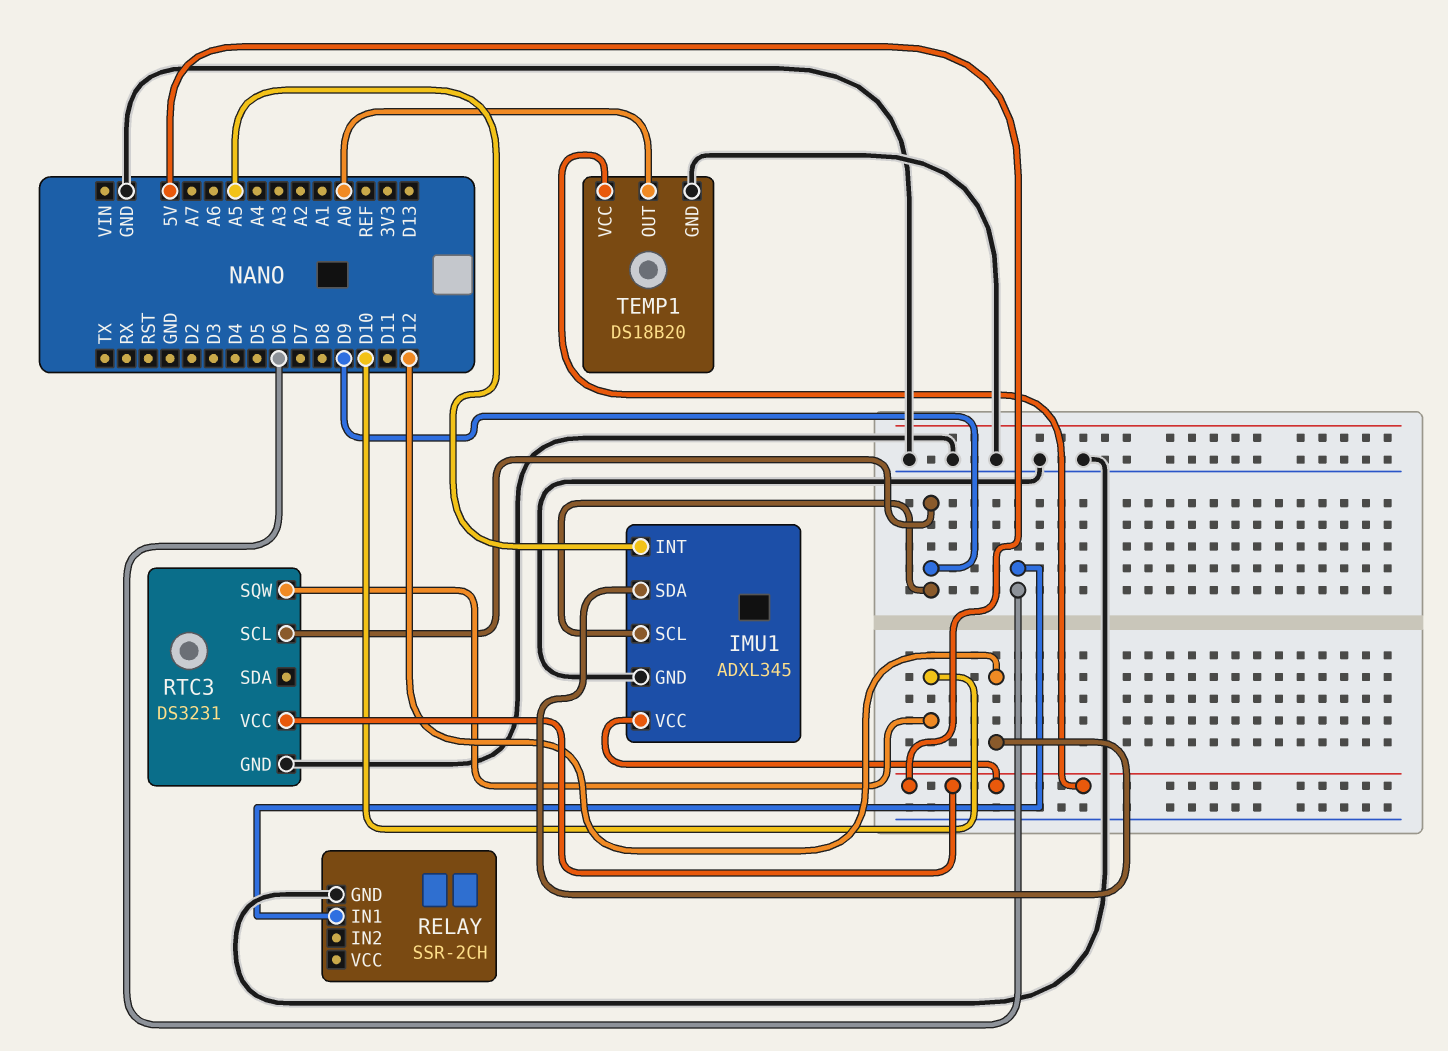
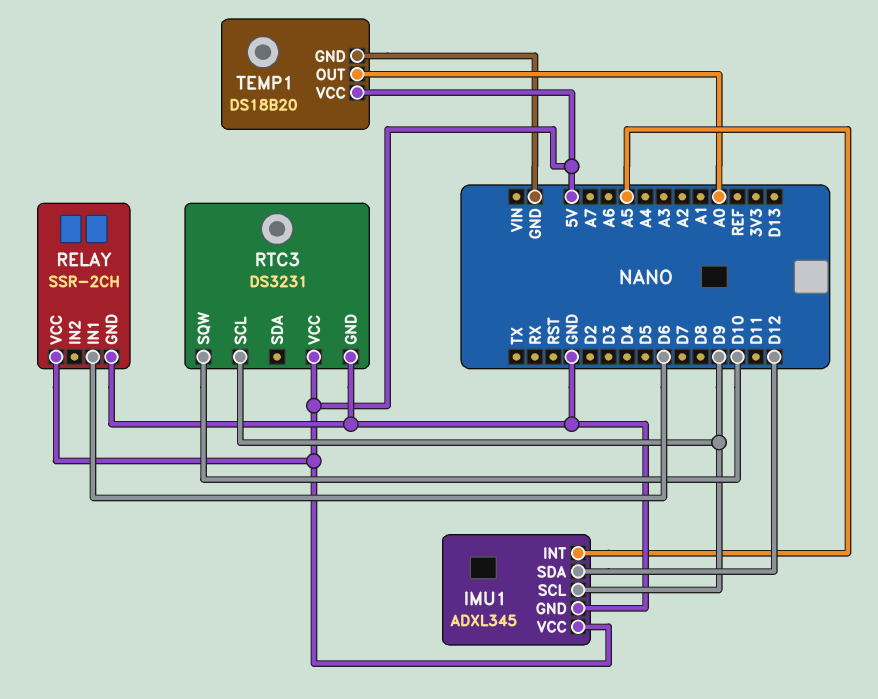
RELAY pin VCC: none -> 5V

